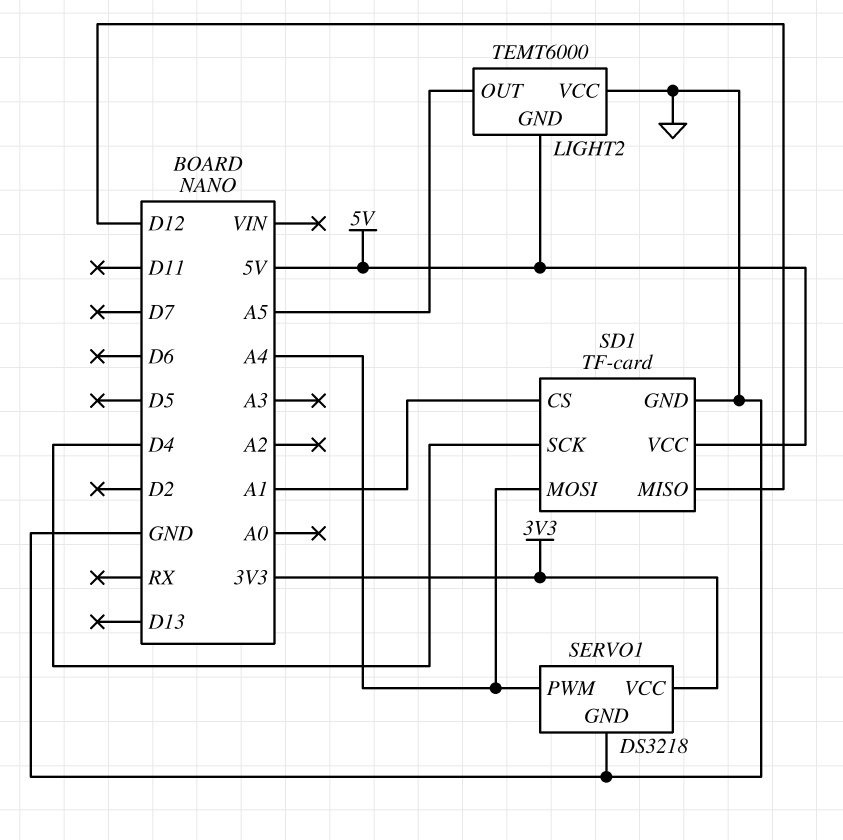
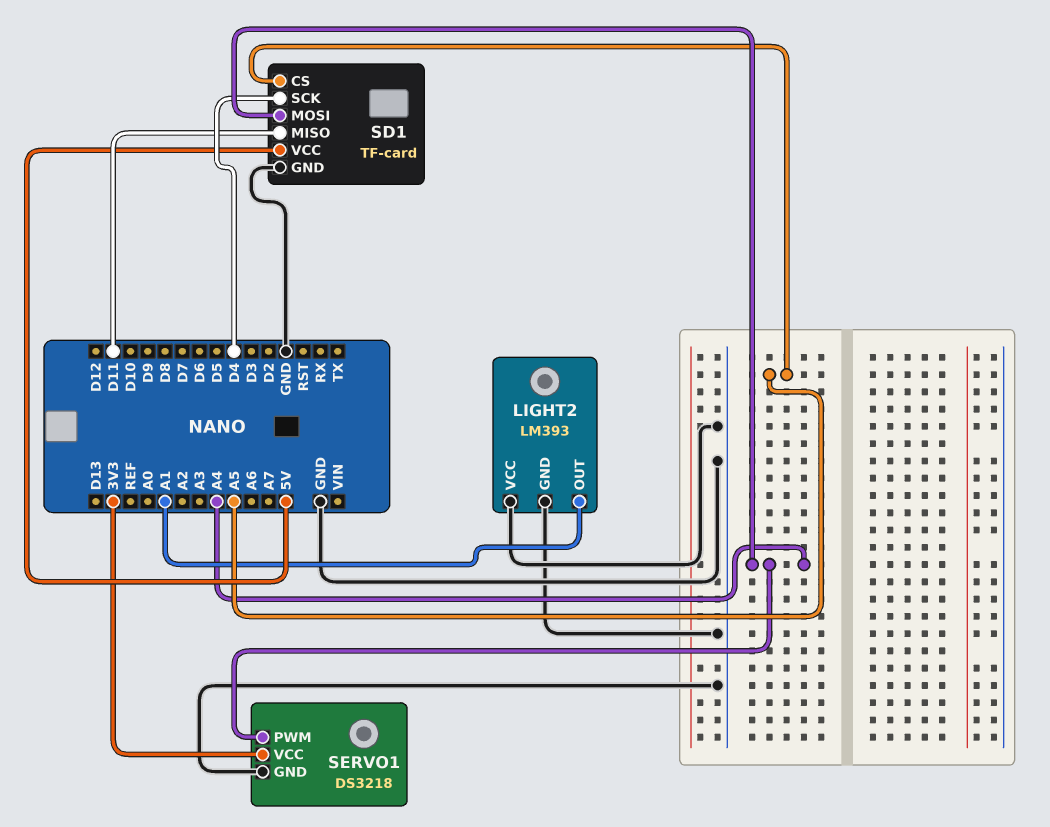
LIGHT2: TEMT6000 -> LM393
LIGHT2 pin GND: 5V -> GND
LIGHT2 pin OUT: A5 -> A1
SD1 pin CS: A1 -> A5
SD1 pin MISO: D12 -> D11

